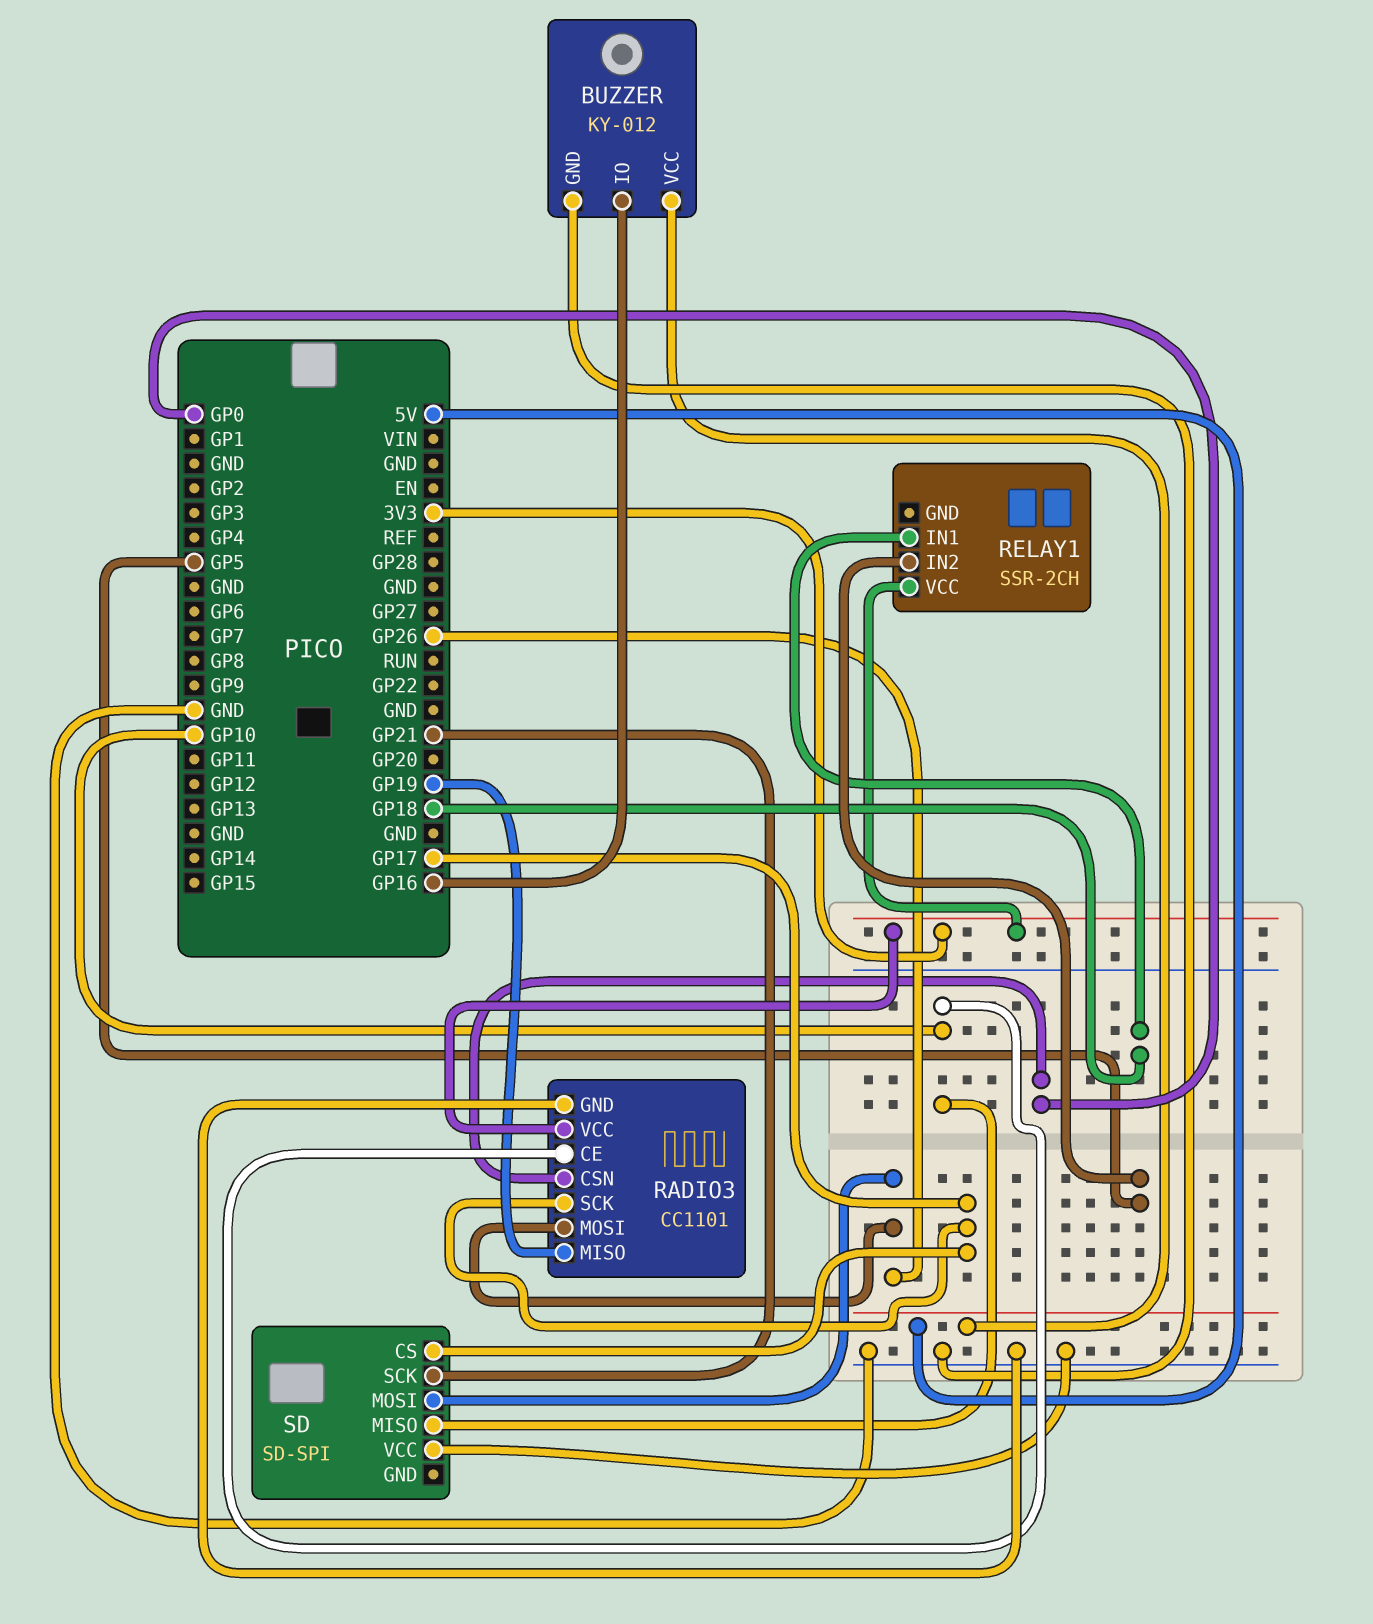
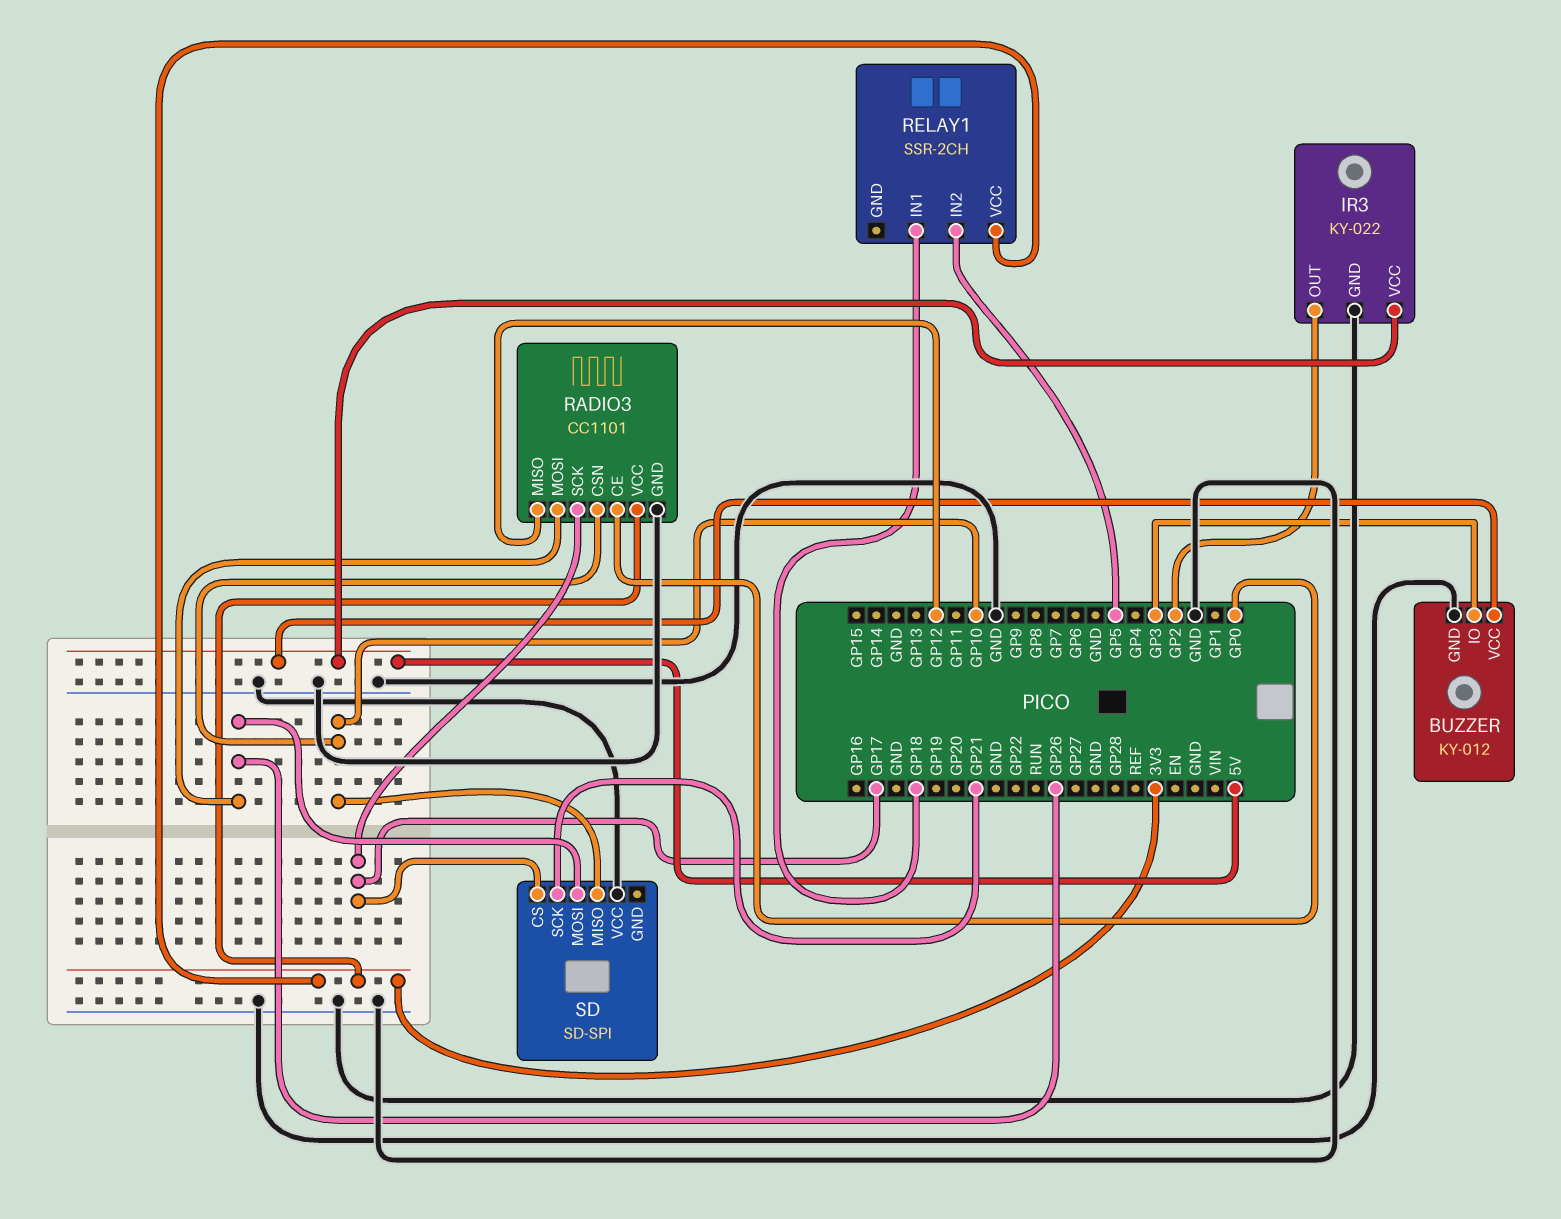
BUZZER pin IO: GP16 -> GP3
IR3: none -> KY-022
IR3 pin GND: none -> GND
IR3 pin OUT: none -> GP2
IR3 pin VCC: none -> 5V
RADIO3 pin CE: GP10 -> GP0
RADIO3 pin CSN: GP0 -> GP10
RADIO3 pin MISO: GP19 -> GP12

